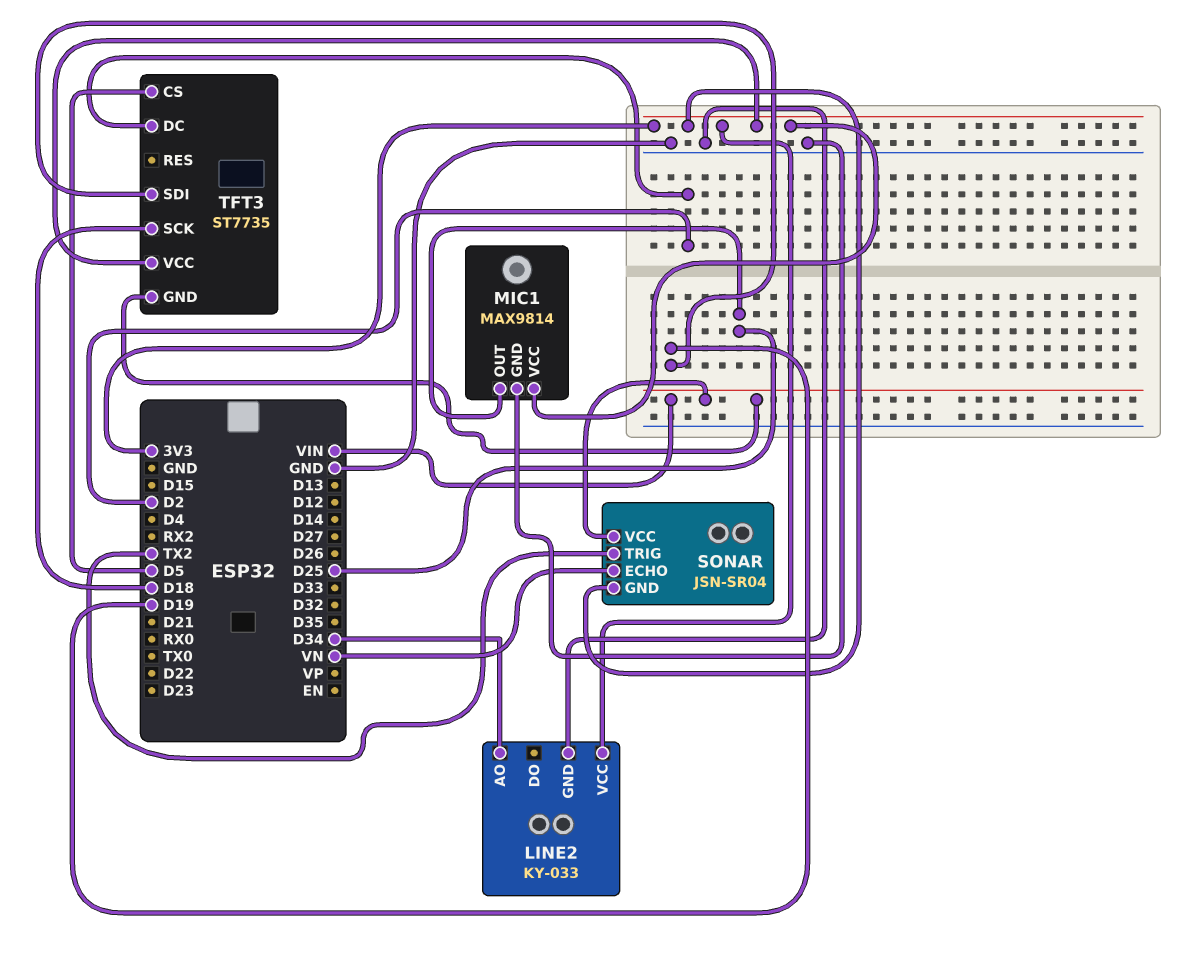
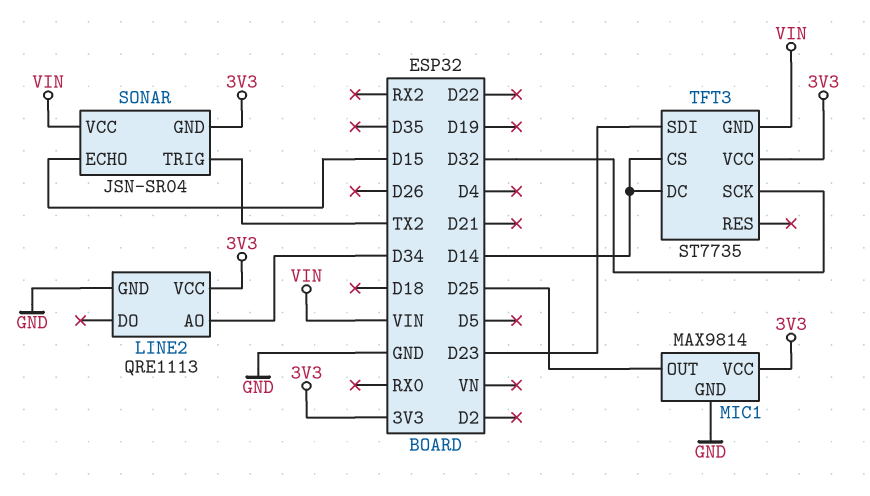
LINE2: KY-033 -> QRE1113
SONAR pin ECHO: VN -> D15
TFT3 pin CS: D5 -> D14
TFT3 pin DC: D2 -> D14
TFT3 pin SCK: D18 -> D32
TFT3 pin SDI: D19 -> D23

